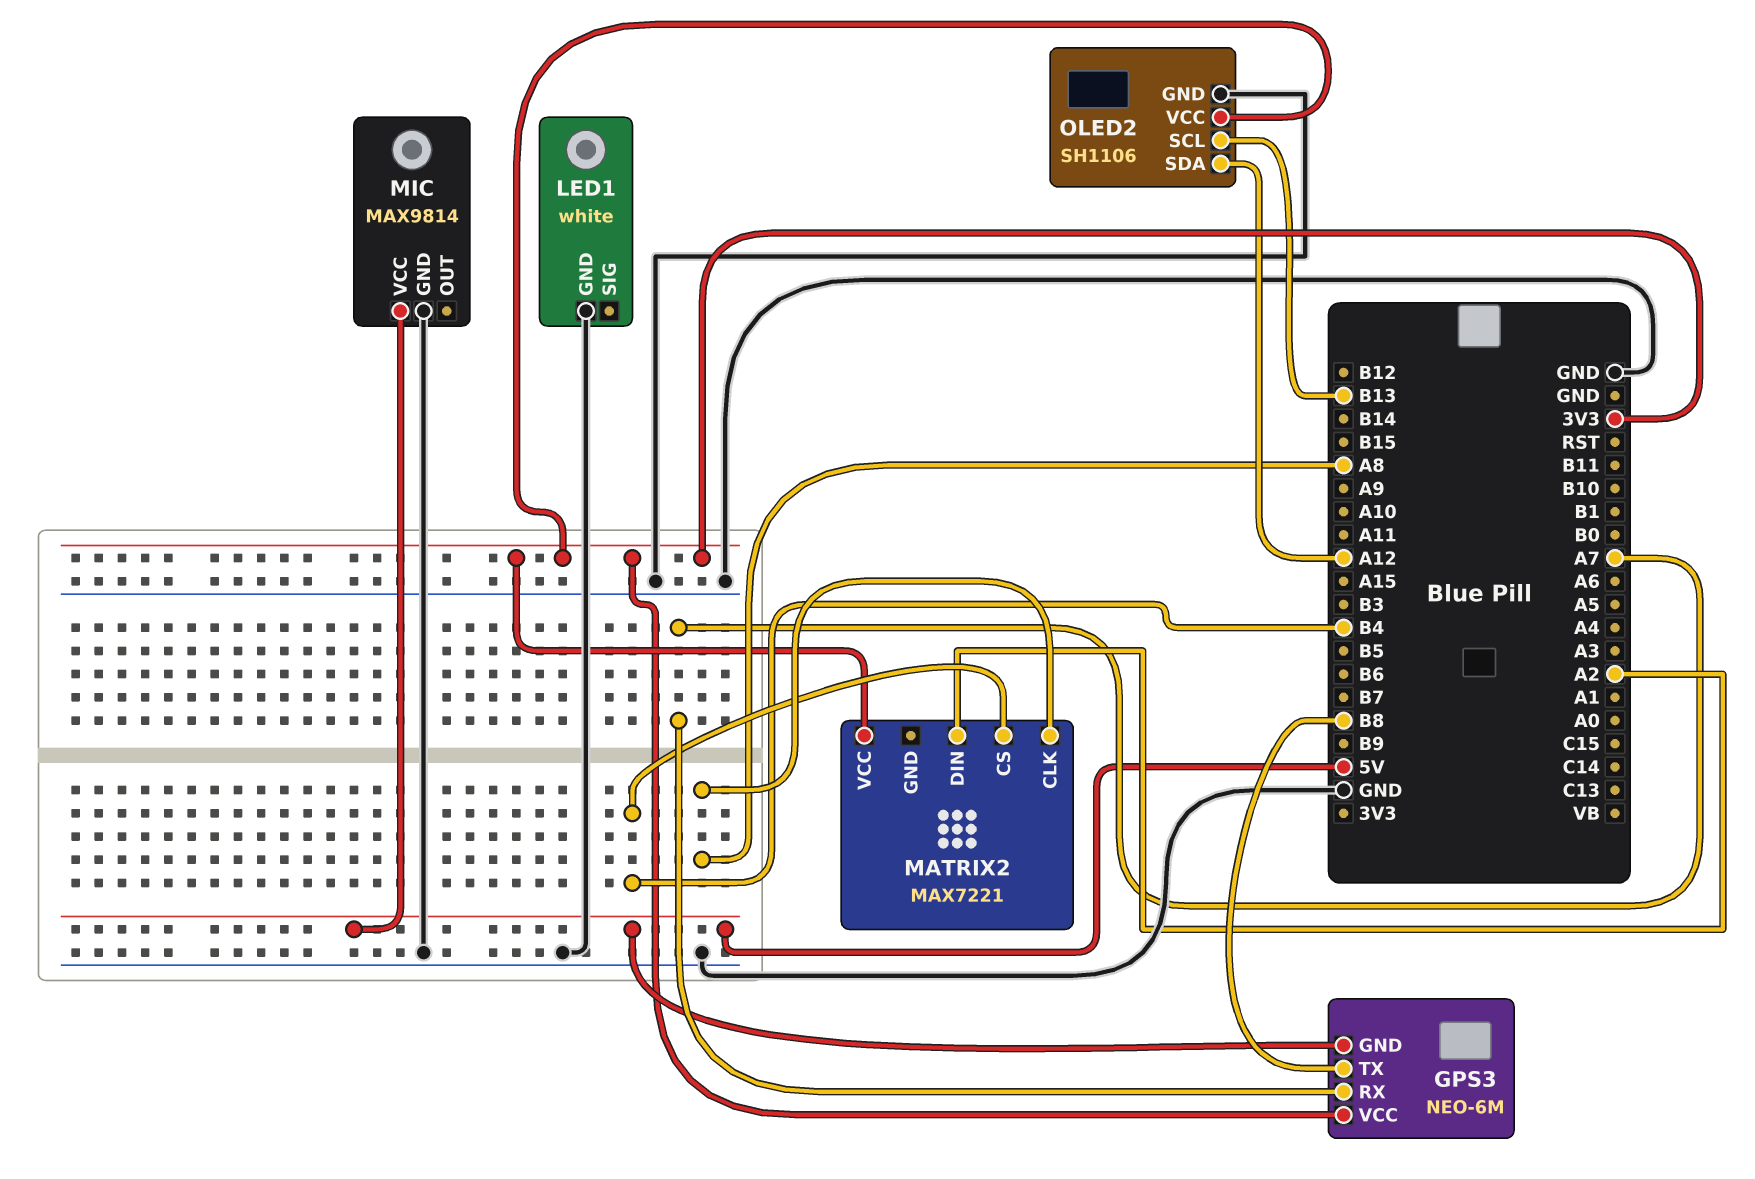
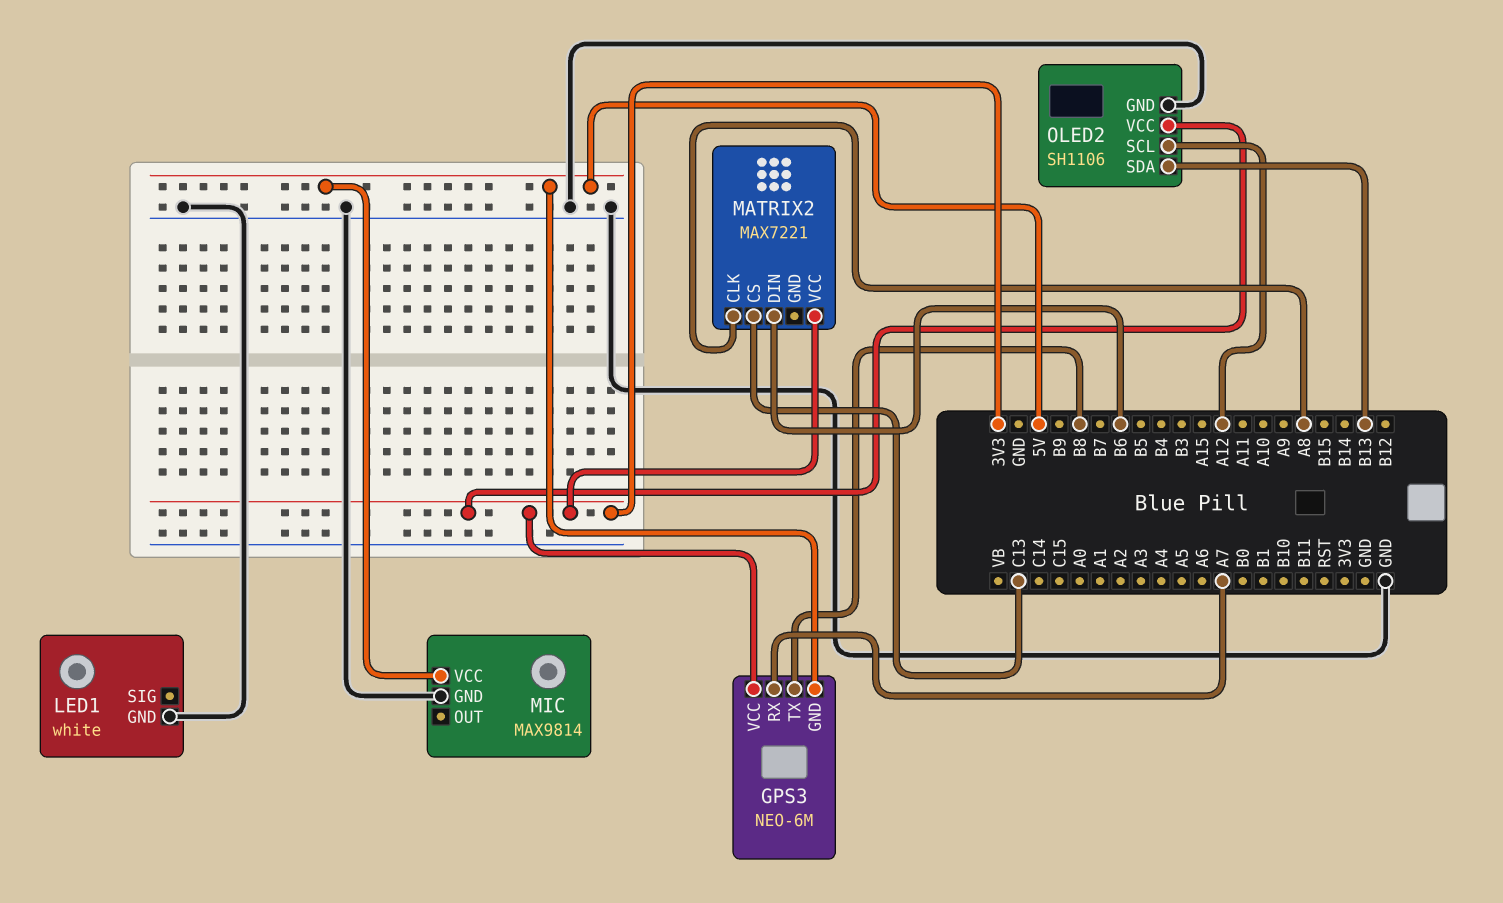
MATRIX2 pin CS: B4 -> C13
MATRIX2 pin DIN: A2 -> B6
OLED2 pin SCL: B13 -> A12
OLED2 pin SDA: A12 -> B13

